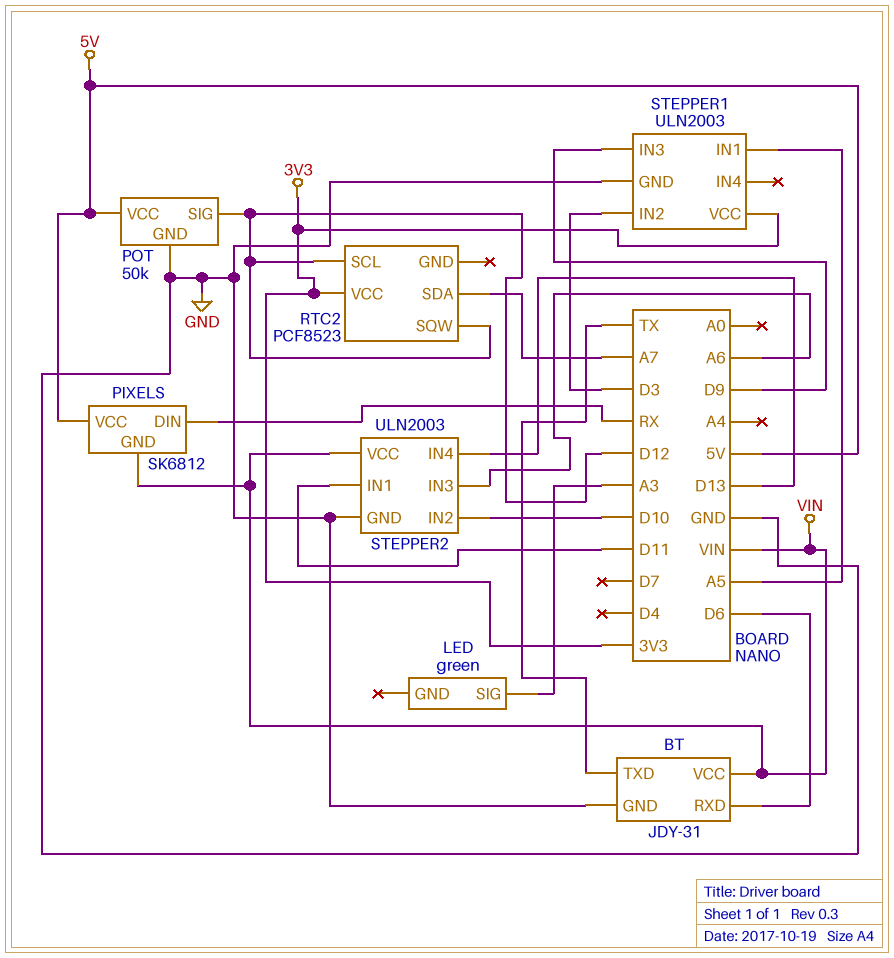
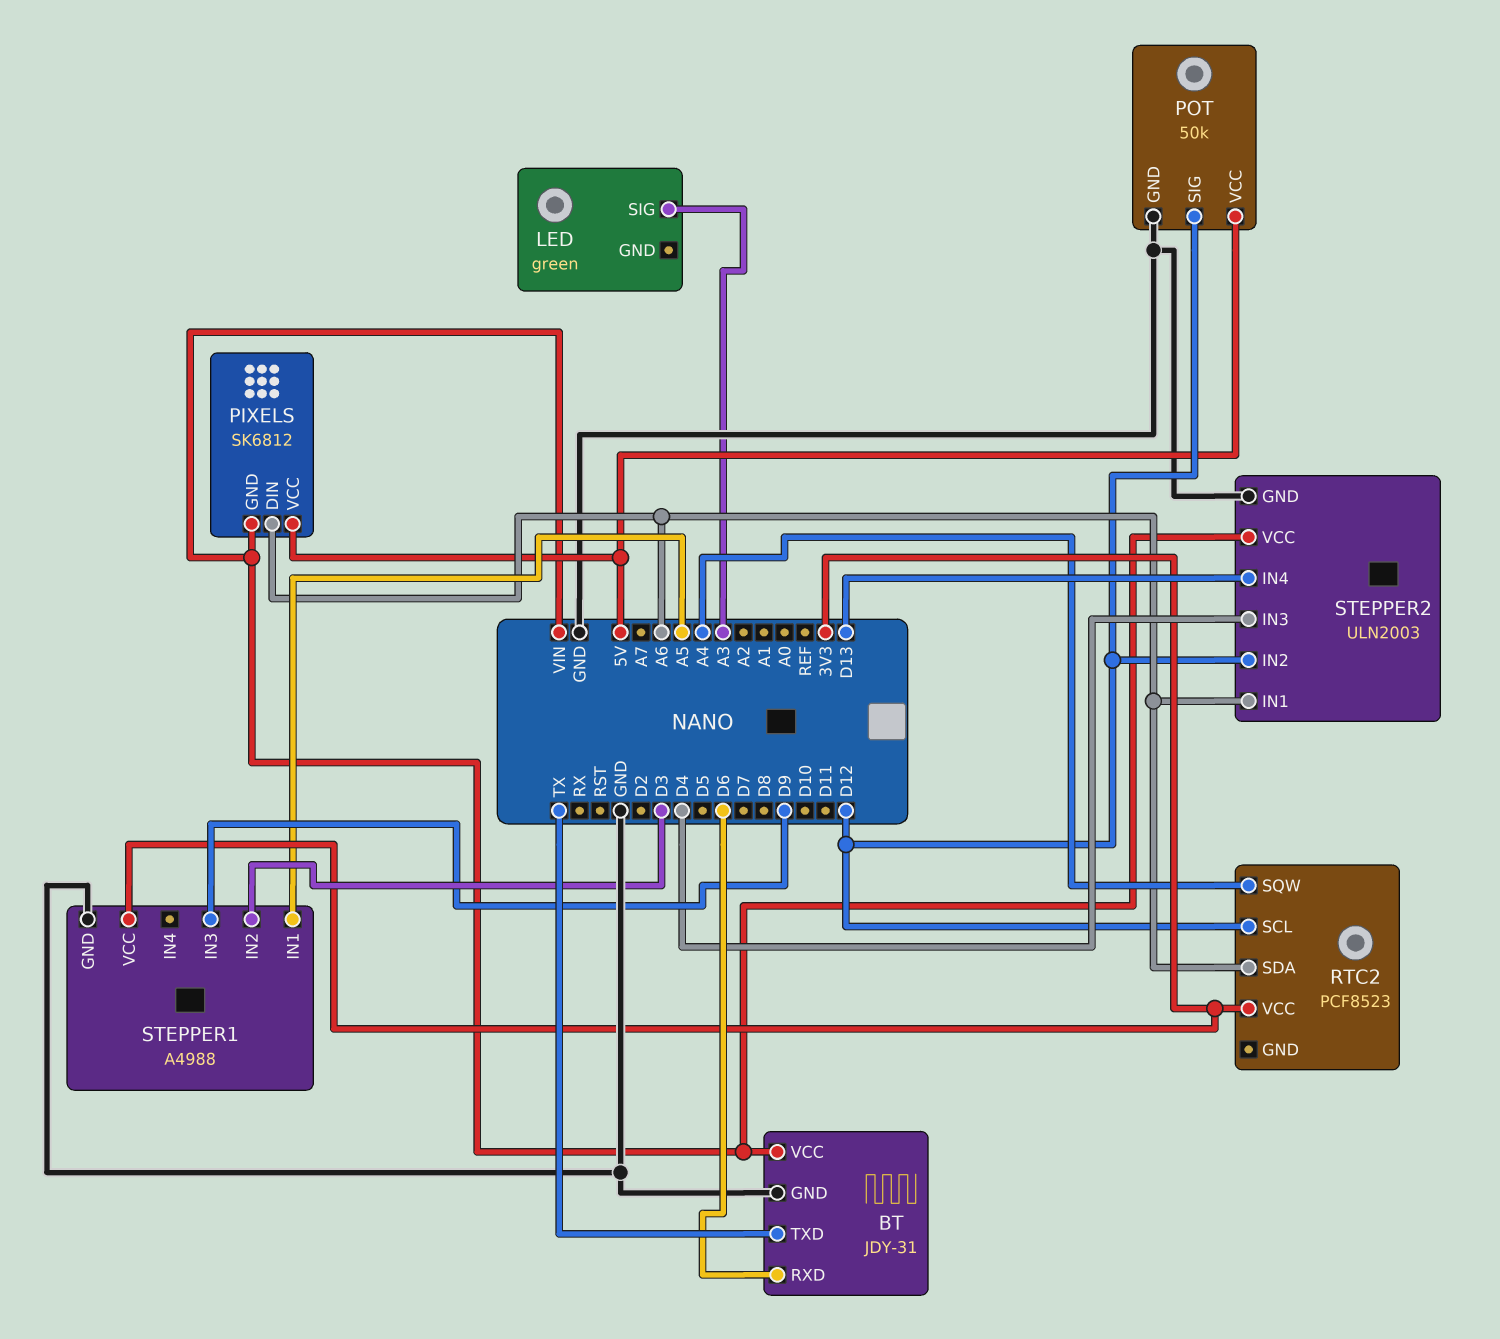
PIXELS pin DIN: RX -> A6
RTC2 pin SDA: A7 -> A6
RTC2 pin SQW: D12 -> A4
STEPPER1: ULN2003 -> A4988
STEPPER2 pin IN1: D11 -> A6
STEPPER2 pin IN2: D10 -> D12
STEPPER2 pin IN3: A6 -> D4

